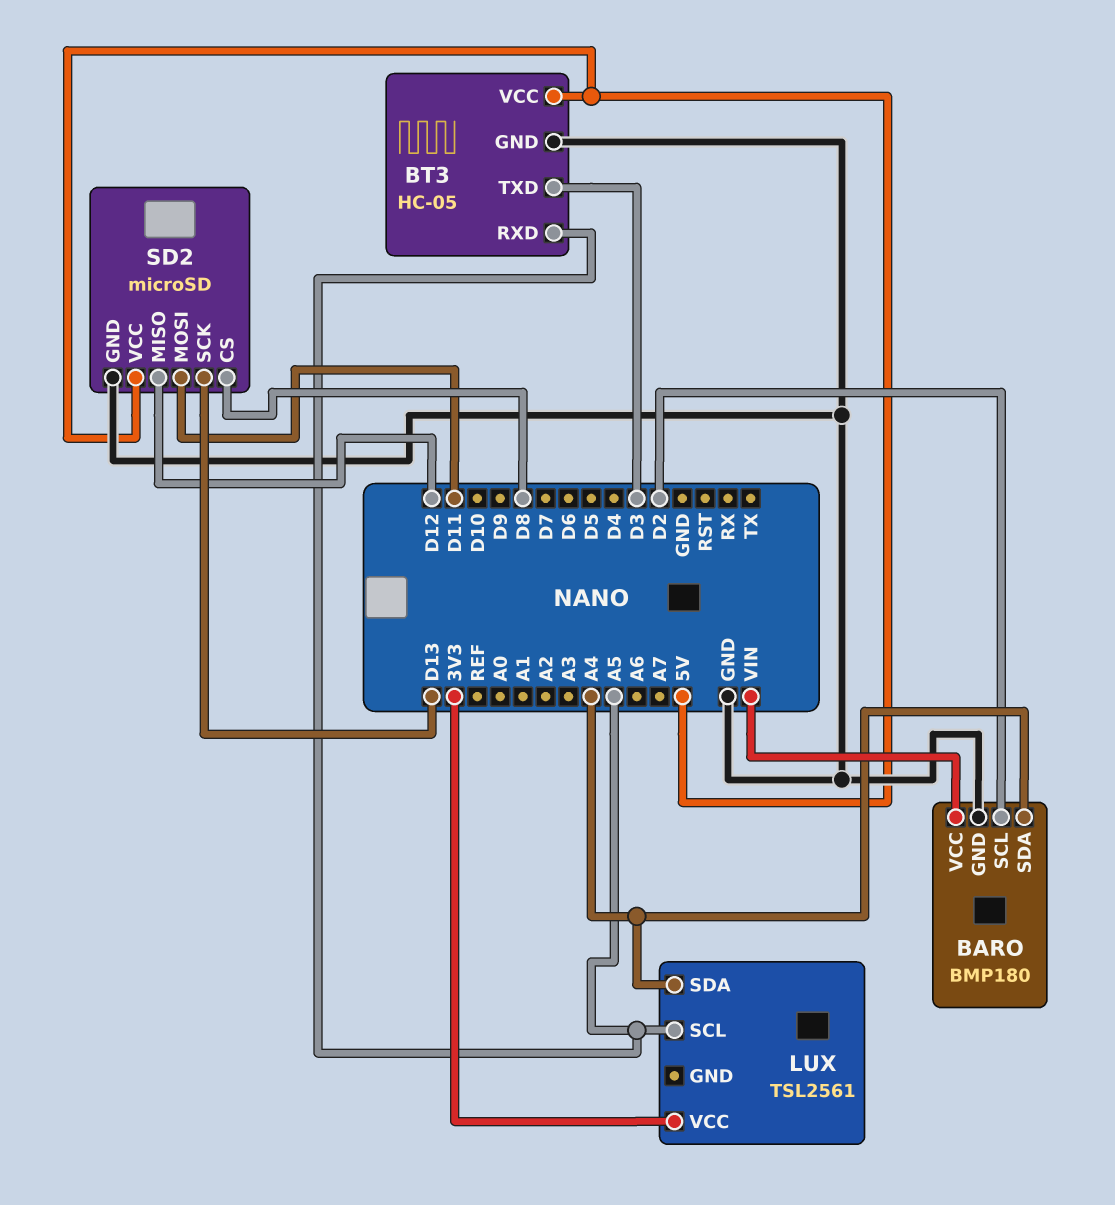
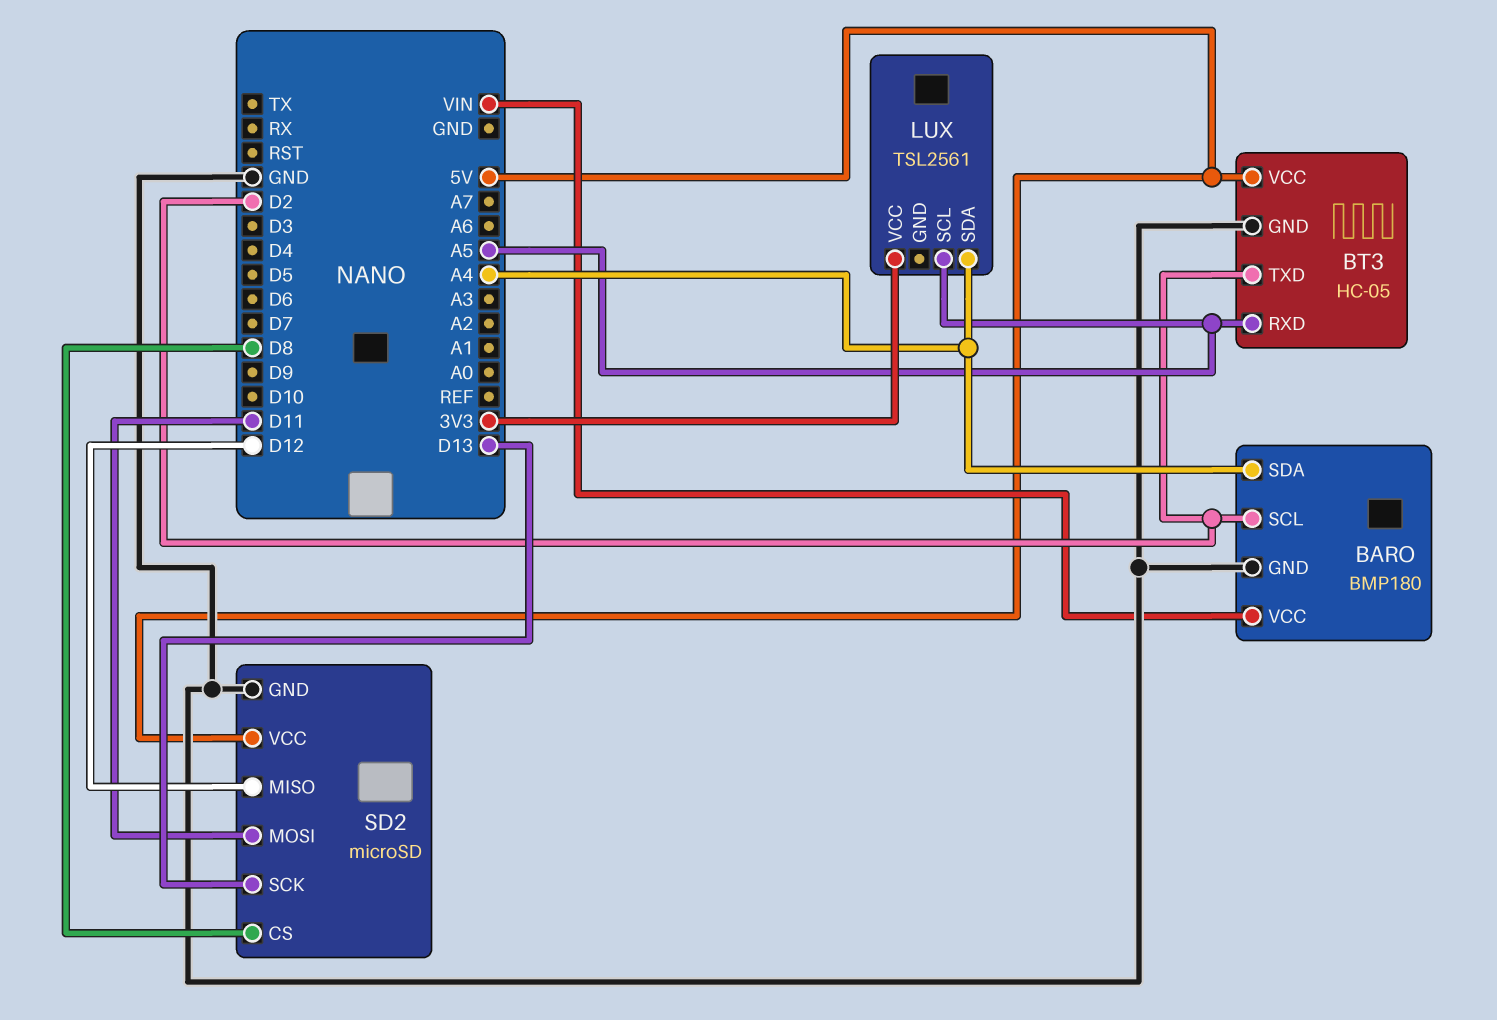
BT3 pin TXD: D3 -> D2

